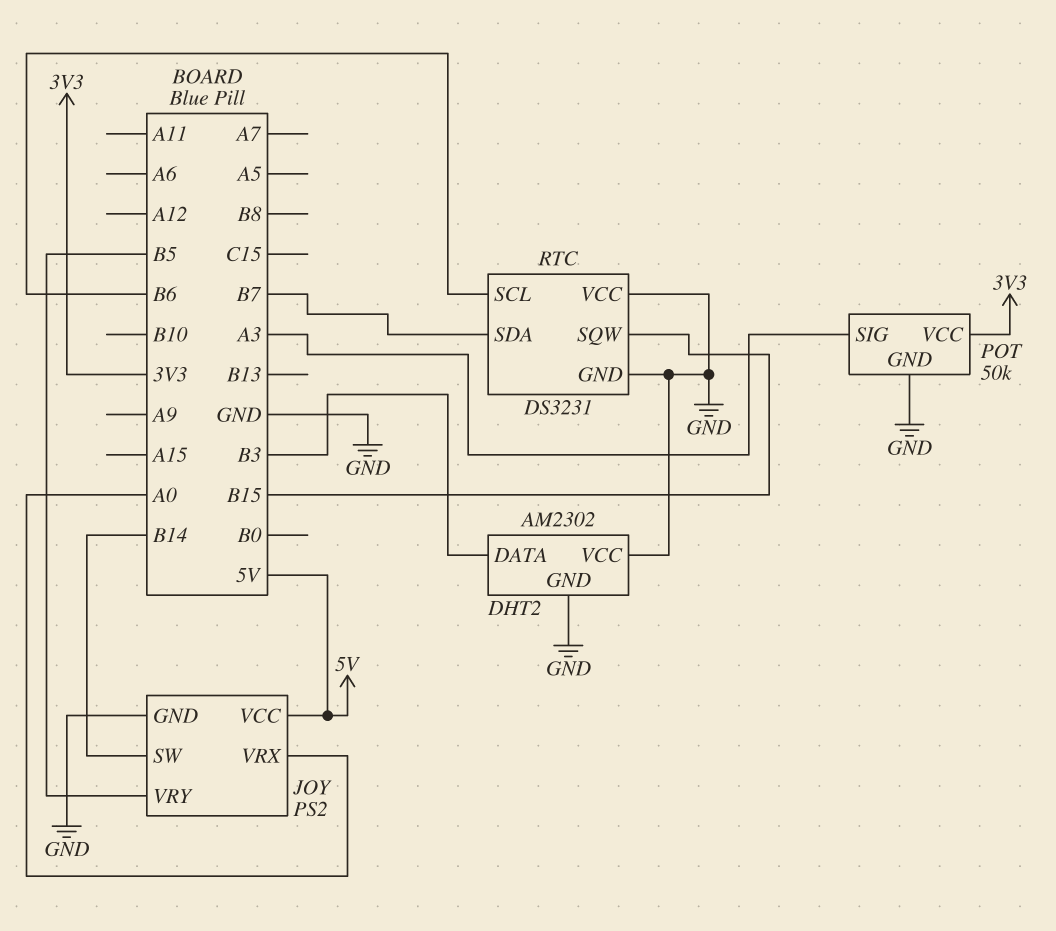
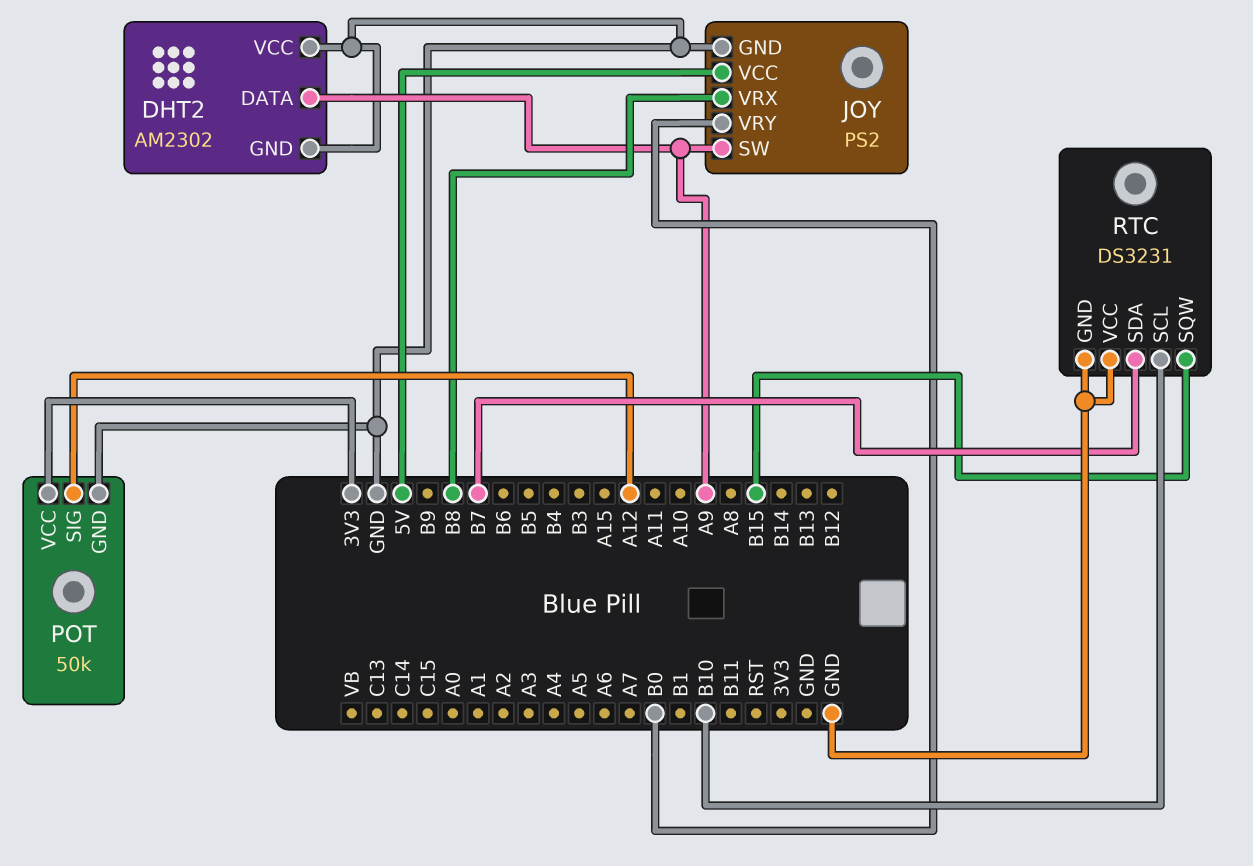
DHT2 pin DATA: B3 -> A9
JOY pin SW: B14 -> A9
JOY pin VRX: A0 -> B8
JOY pin VRY: B5 -> B0
POT pin SIG: A3 -> A12
RTC pin SCL: B6 -> B10

